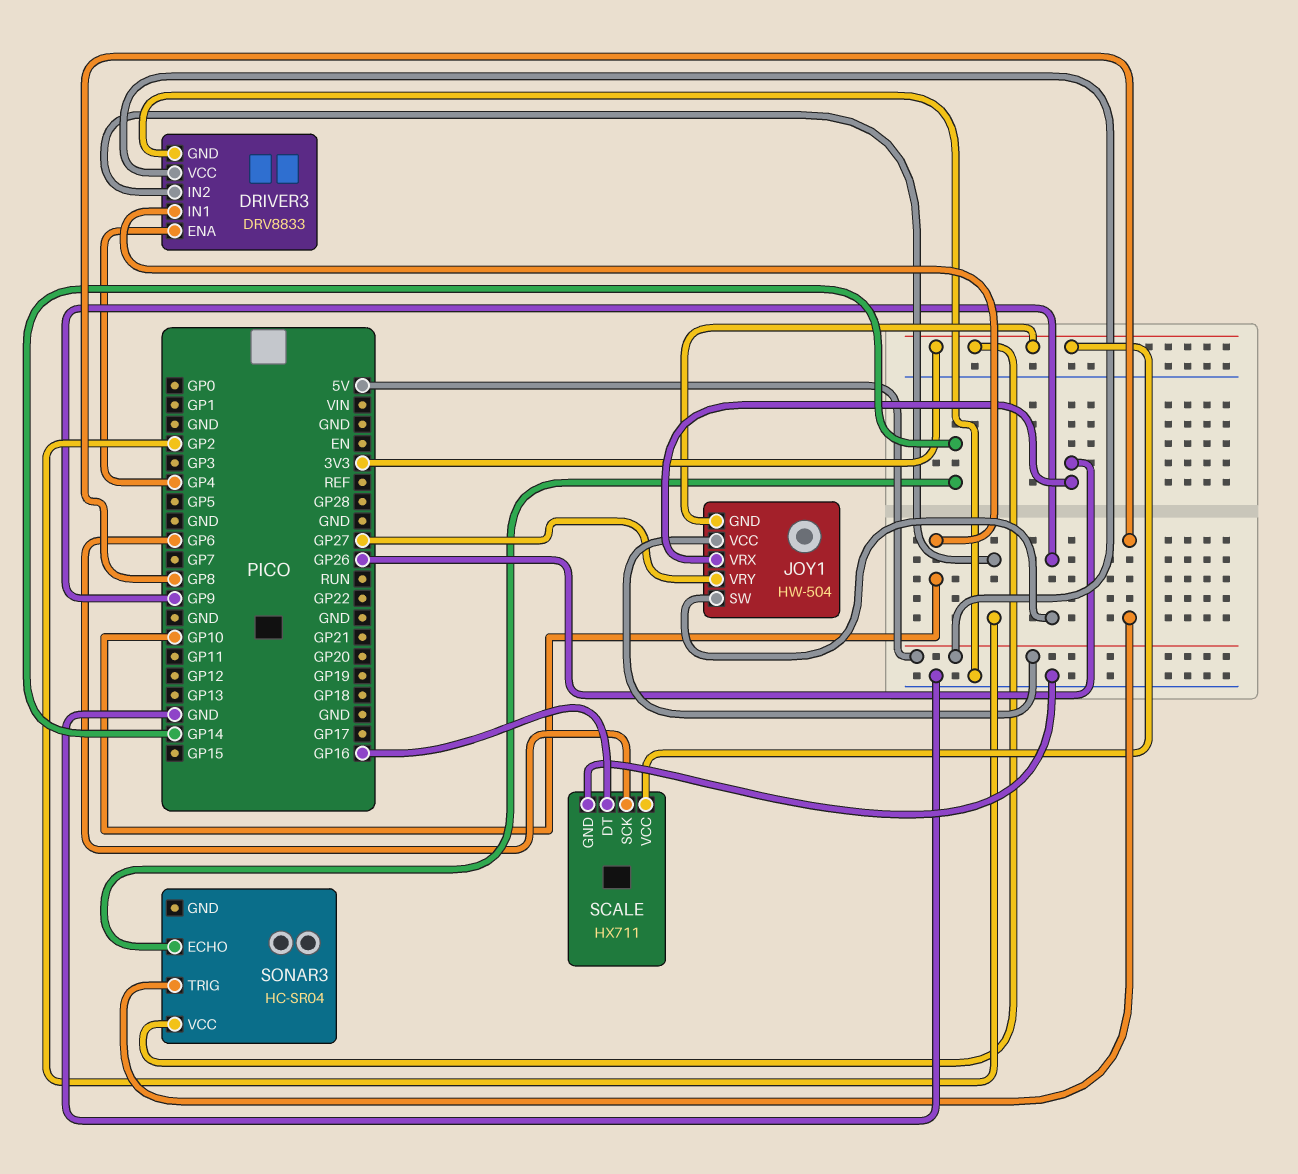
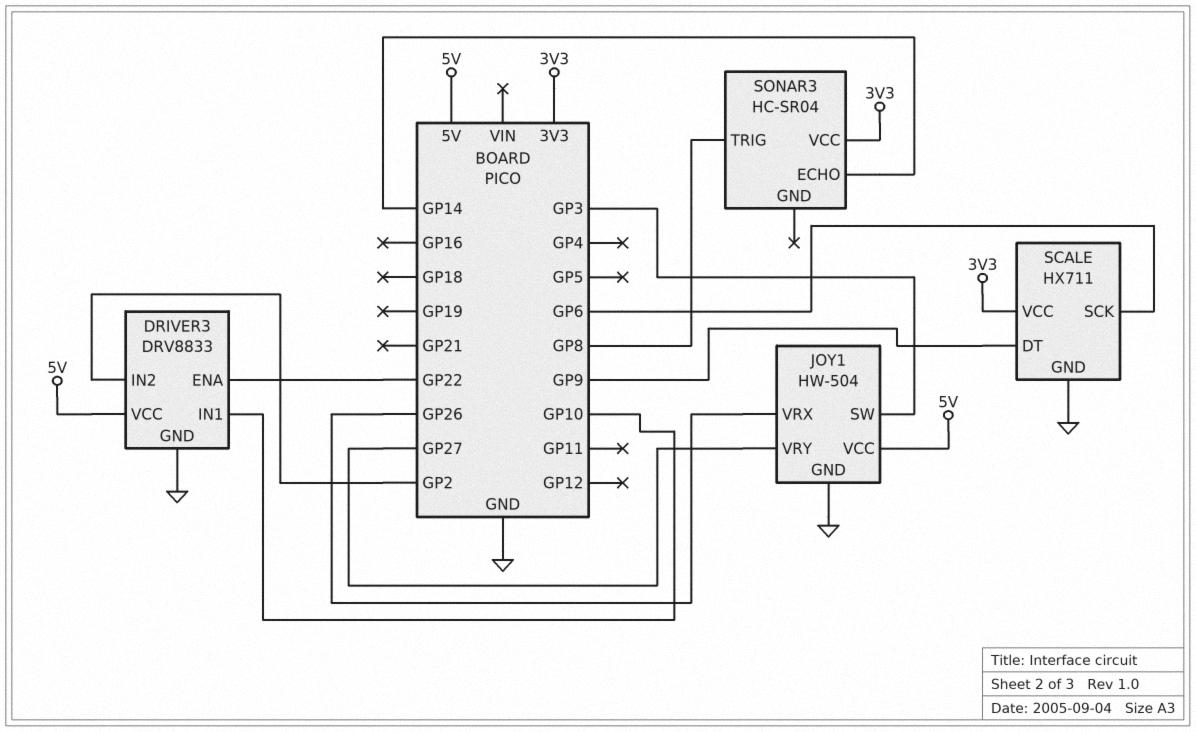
DRIVER3 pin ENA: GP4 -> GP22
JOY1 pin GND: 3V3 -> GND
JOY1 pin SW: GP9 -> GP3
SCALE pin DT: GP16 -> GP9

